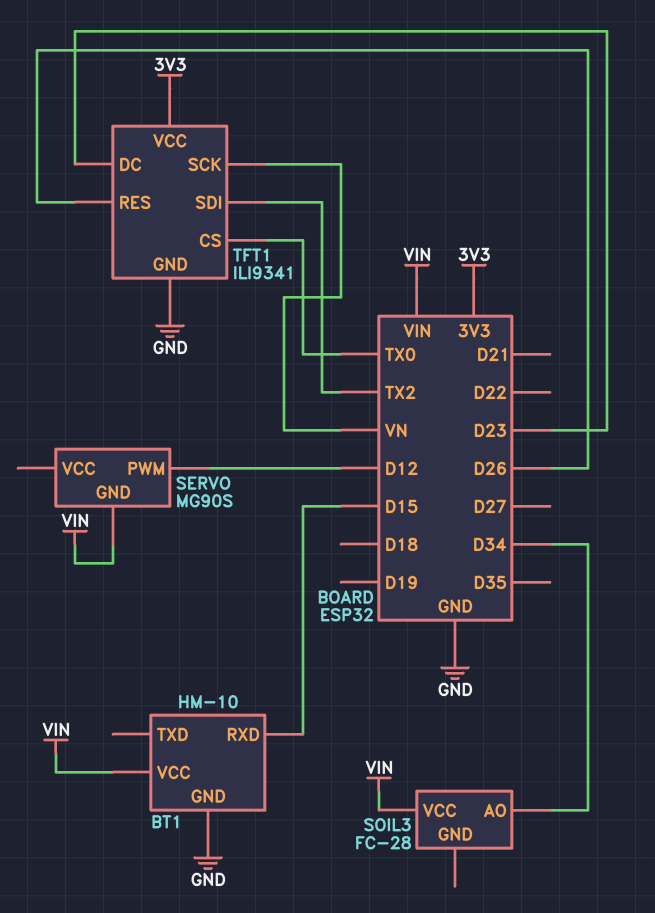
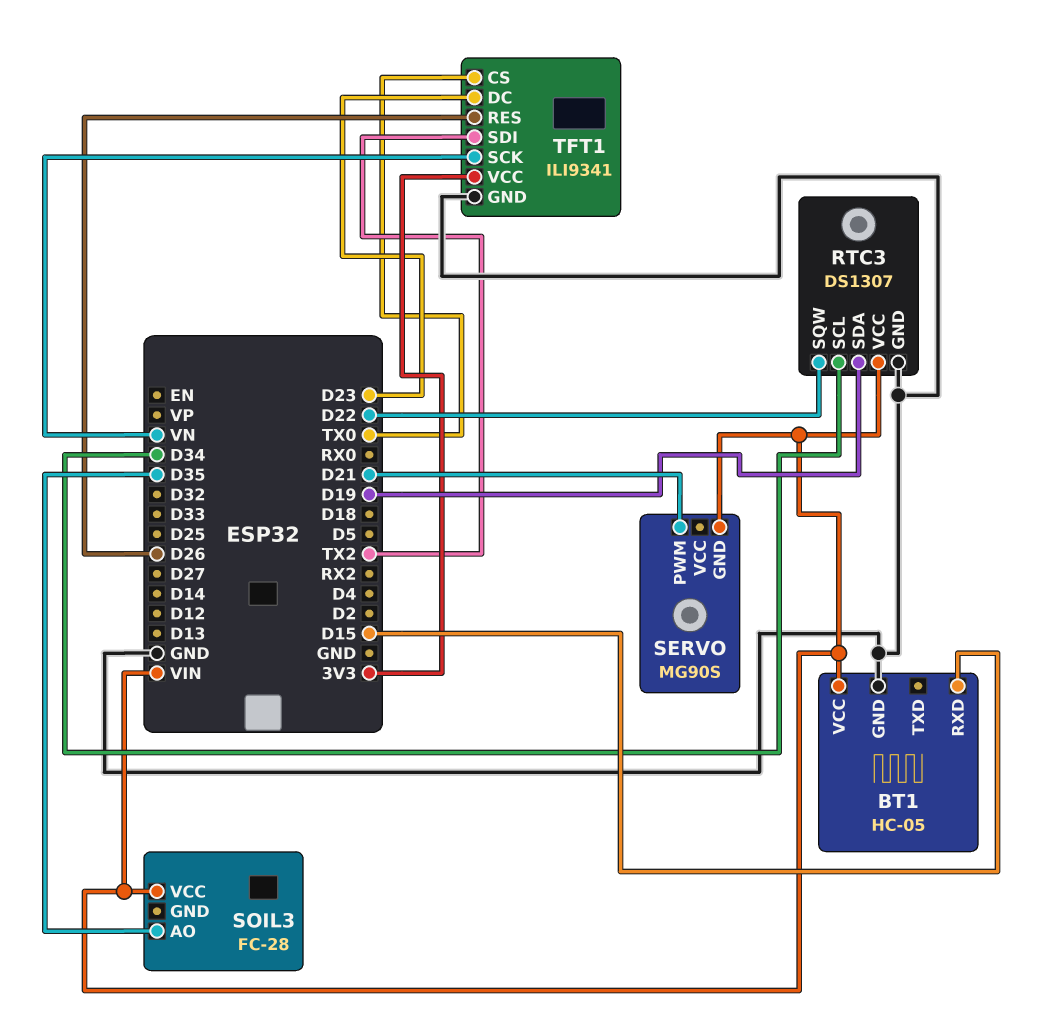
BT1: HM-10 -> HC-05
RTC3: none -> DS1307
RTC3 pin GND: none -> GND
RTC3 pin SCL: none -> D34
RTC3 pin SDA: none -> D19
RTC3 pin SQW: none -> D22
RTC3 pin VCC: none -> VIN
SERVO pin PWM: D12 -> D21
SOIL3 pin AO: D34 -> D35

